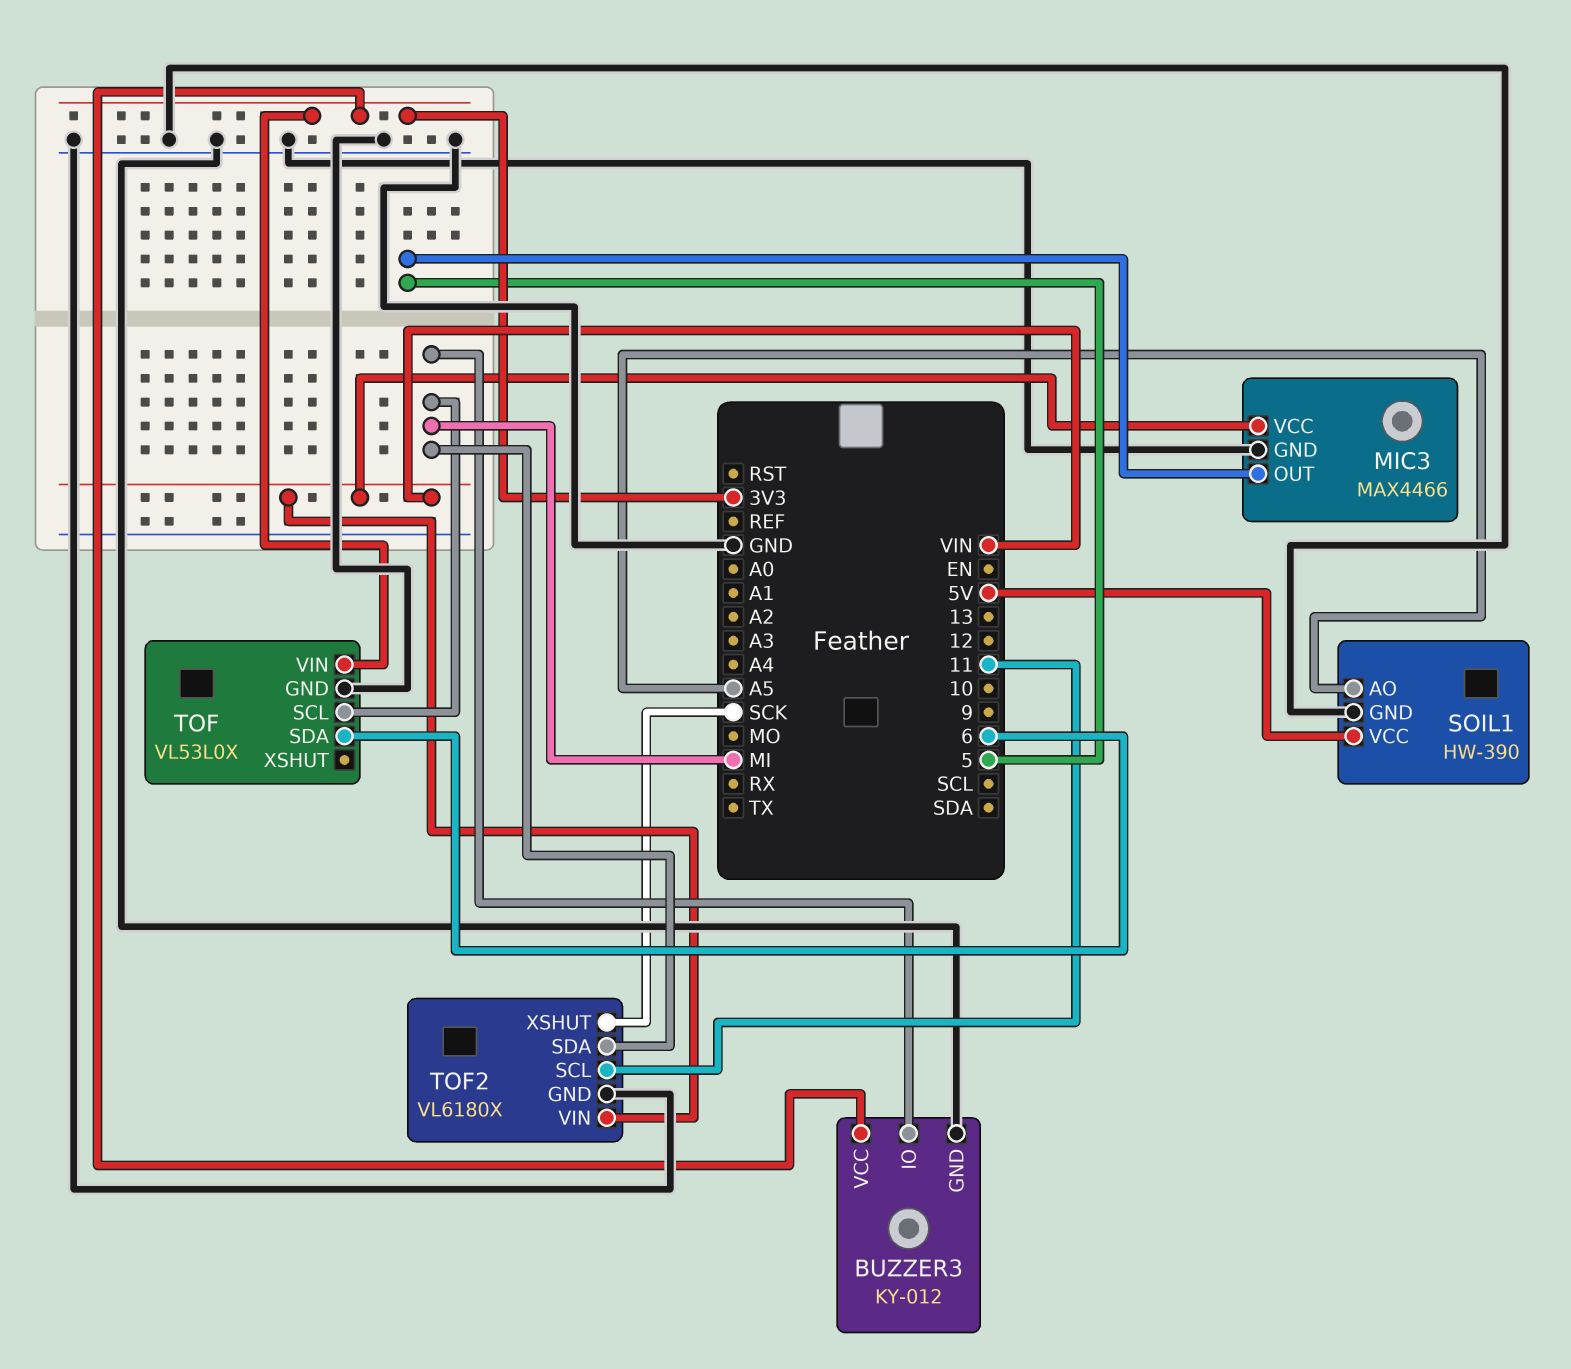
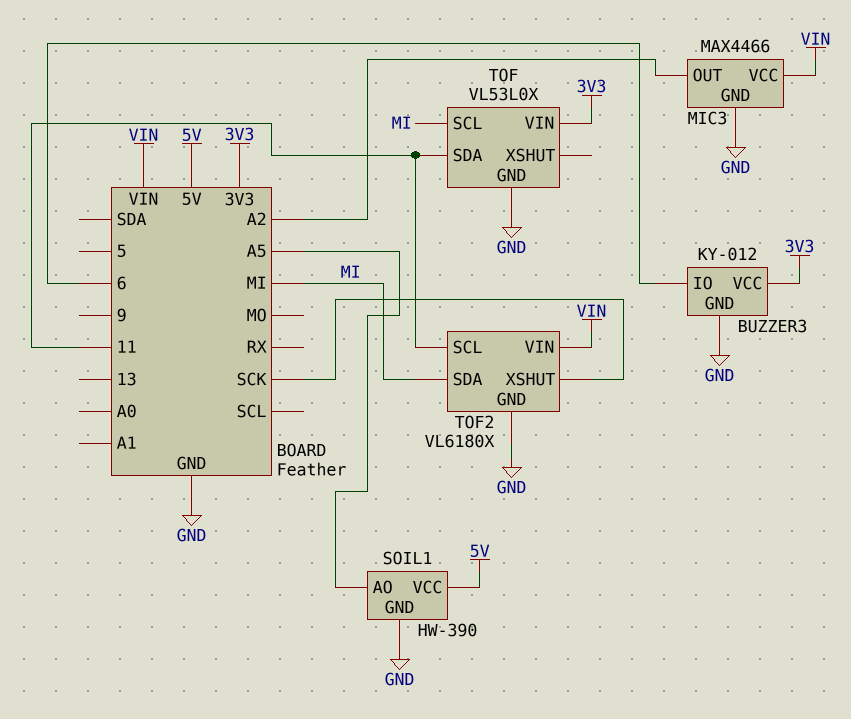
BUZZER3 pin IO: MI -> 6
MIC3 pin OUT: 5 -> A2
TOF pin SDA: 6 -> 11

